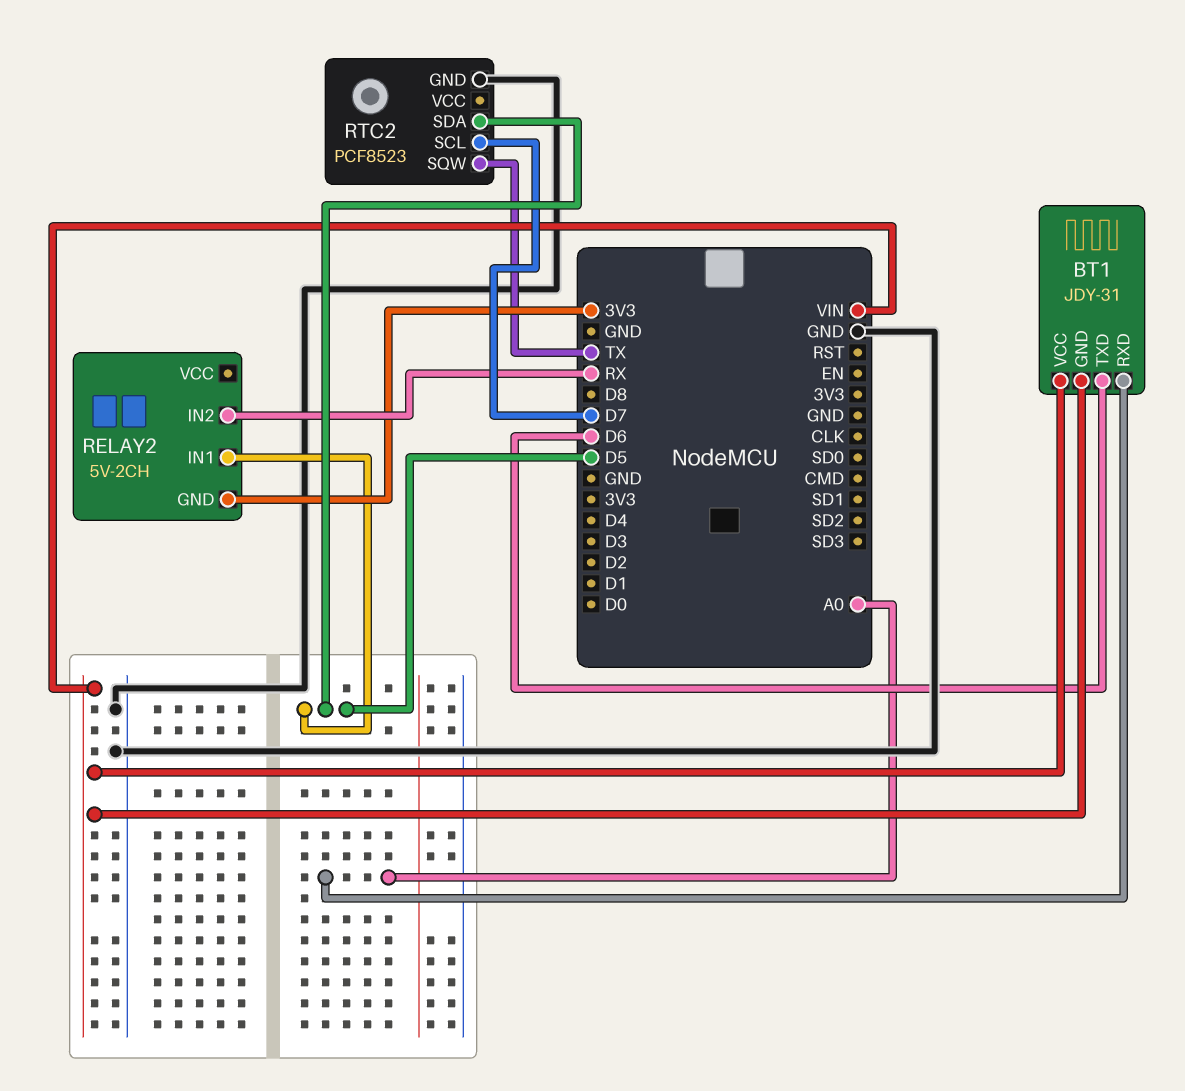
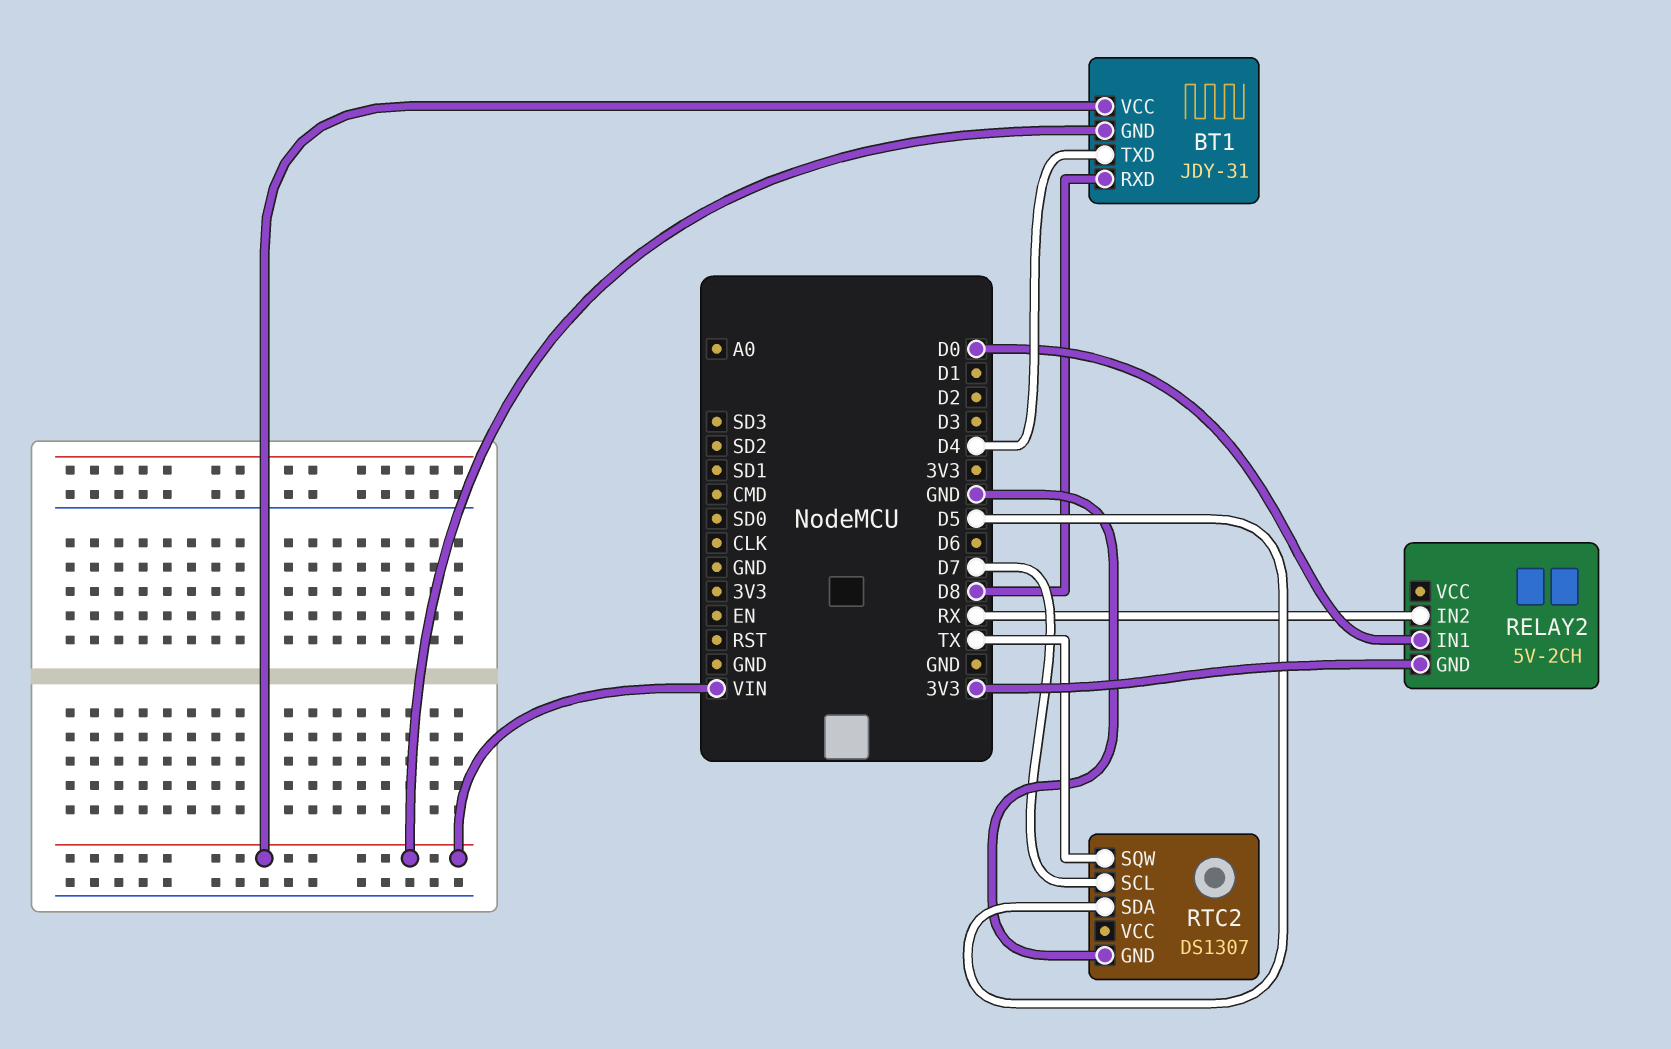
BT1 pin RXD: A0 -> D8
BT1 pin TXD: D6 -> D4
RELAY2 pin IN1: D5 -> D0
RTC2: PCF8523 -> DS1307

